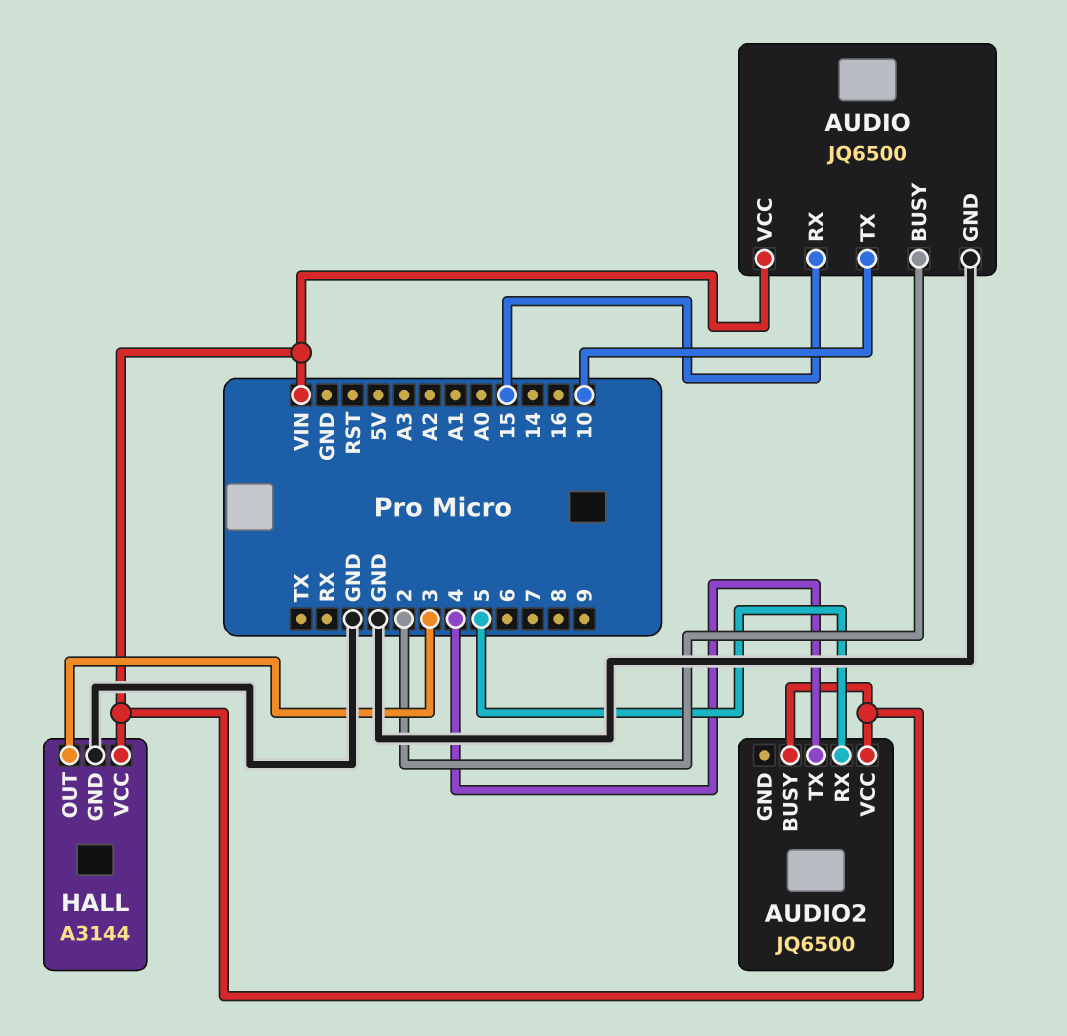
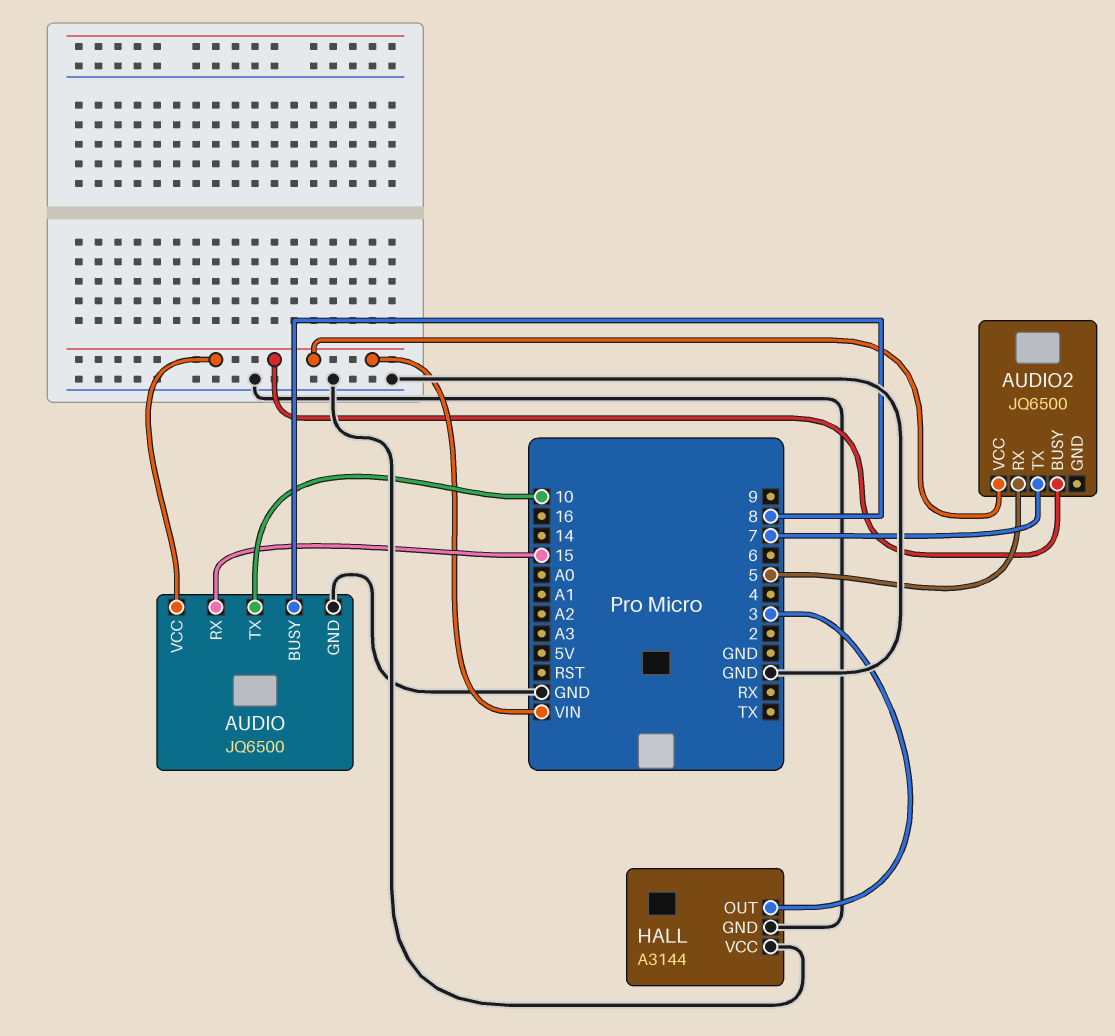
AUDIO pin BUSY: 2 -> 8
AUDIO2 pin TX: 4 -> 7
HALL pin VCC: VIN -> GND

